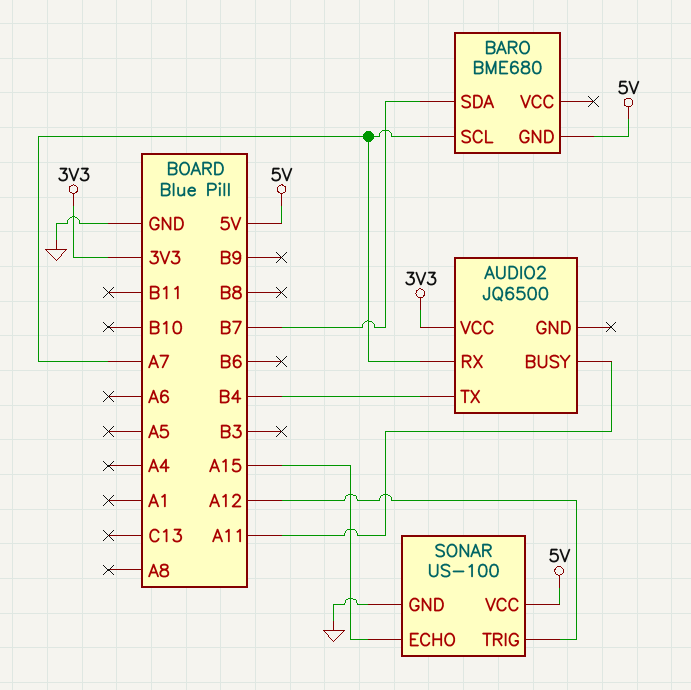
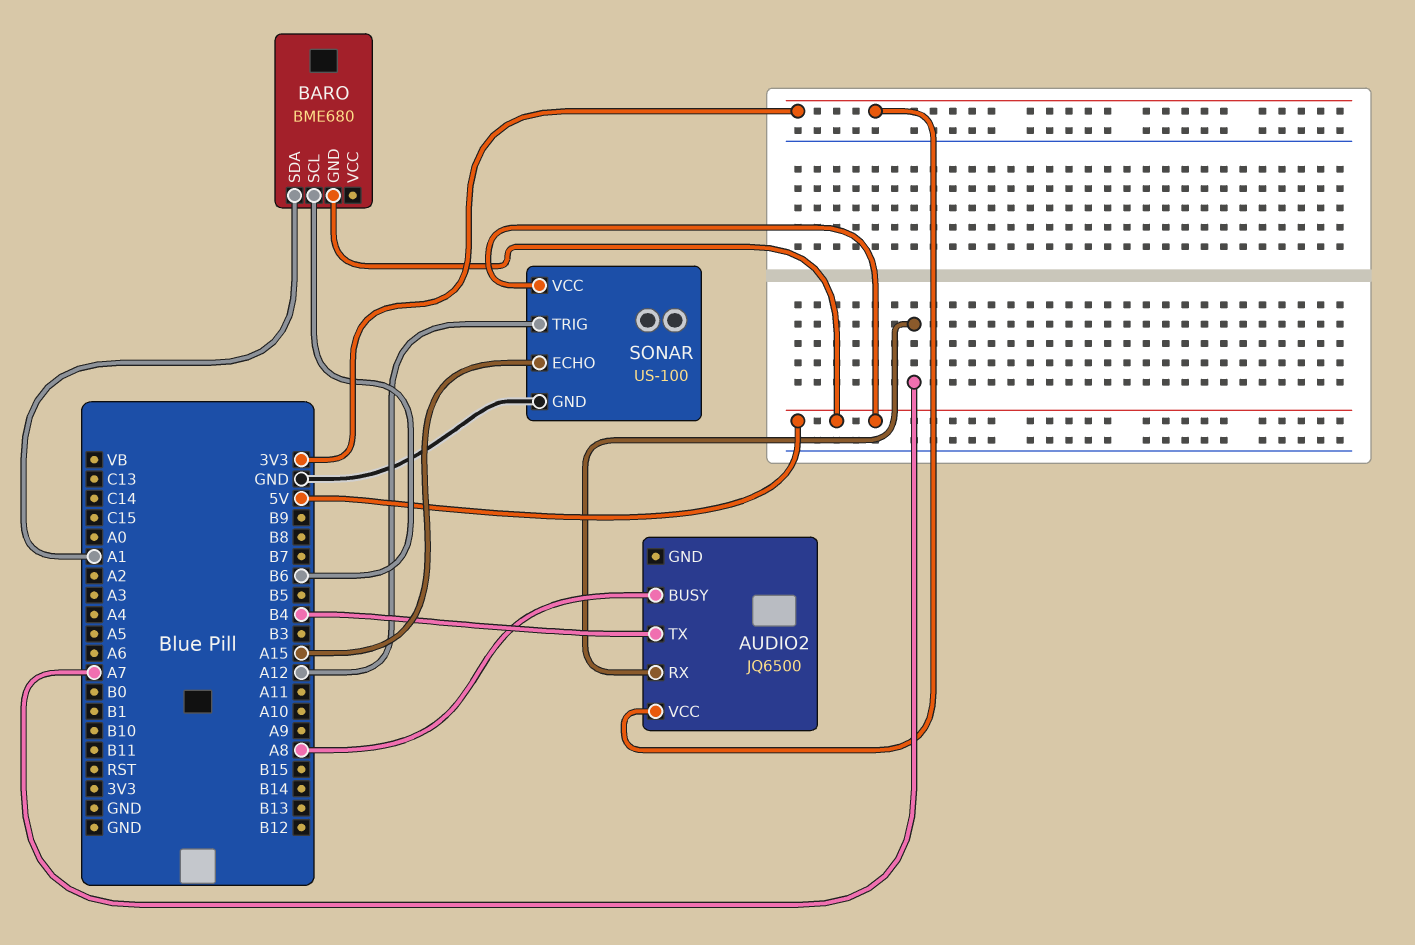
AUDIO2 pin BUSY: A11 -> A8
BARO pin SCL: A7 -> B6
BARO pin SDA: B7 -> A1

